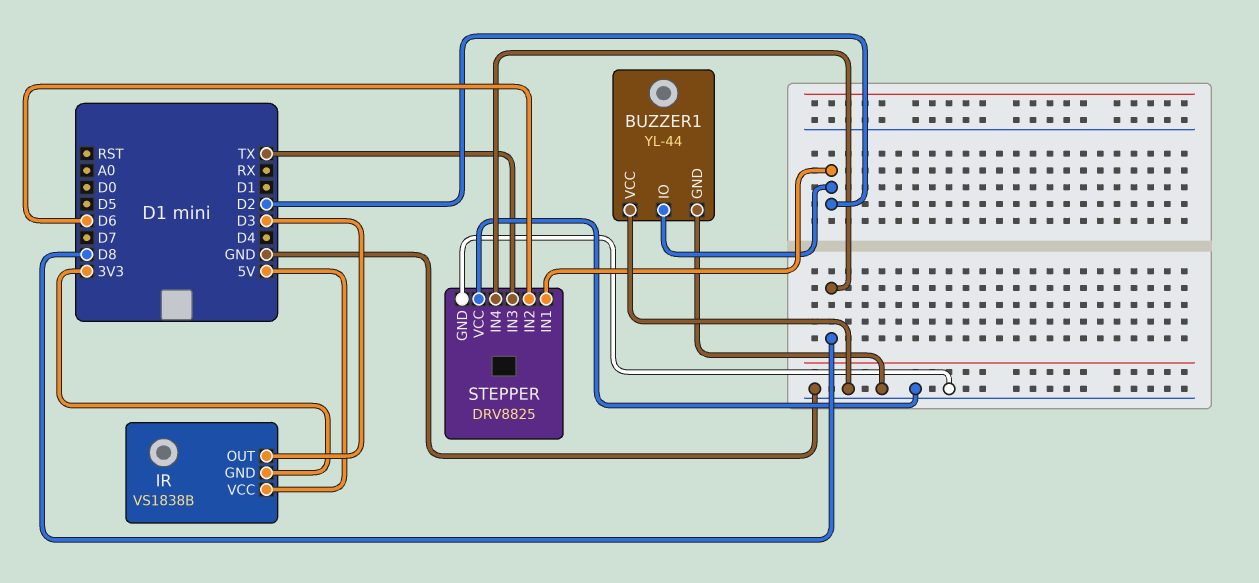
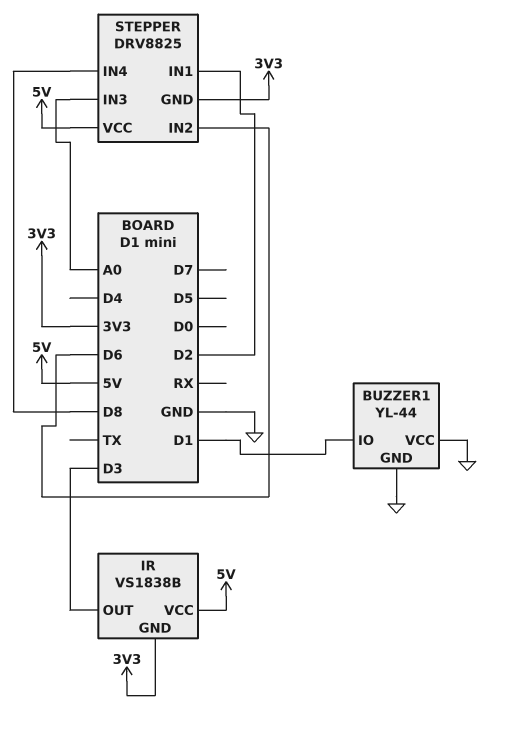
BUZZER1 pin IO: D2 -> D1
STEPPER pin GND: GND -> 3V3
STEPPER pin IN3: TX -> A0
STEPPER pin VCC: GND -> 5V

